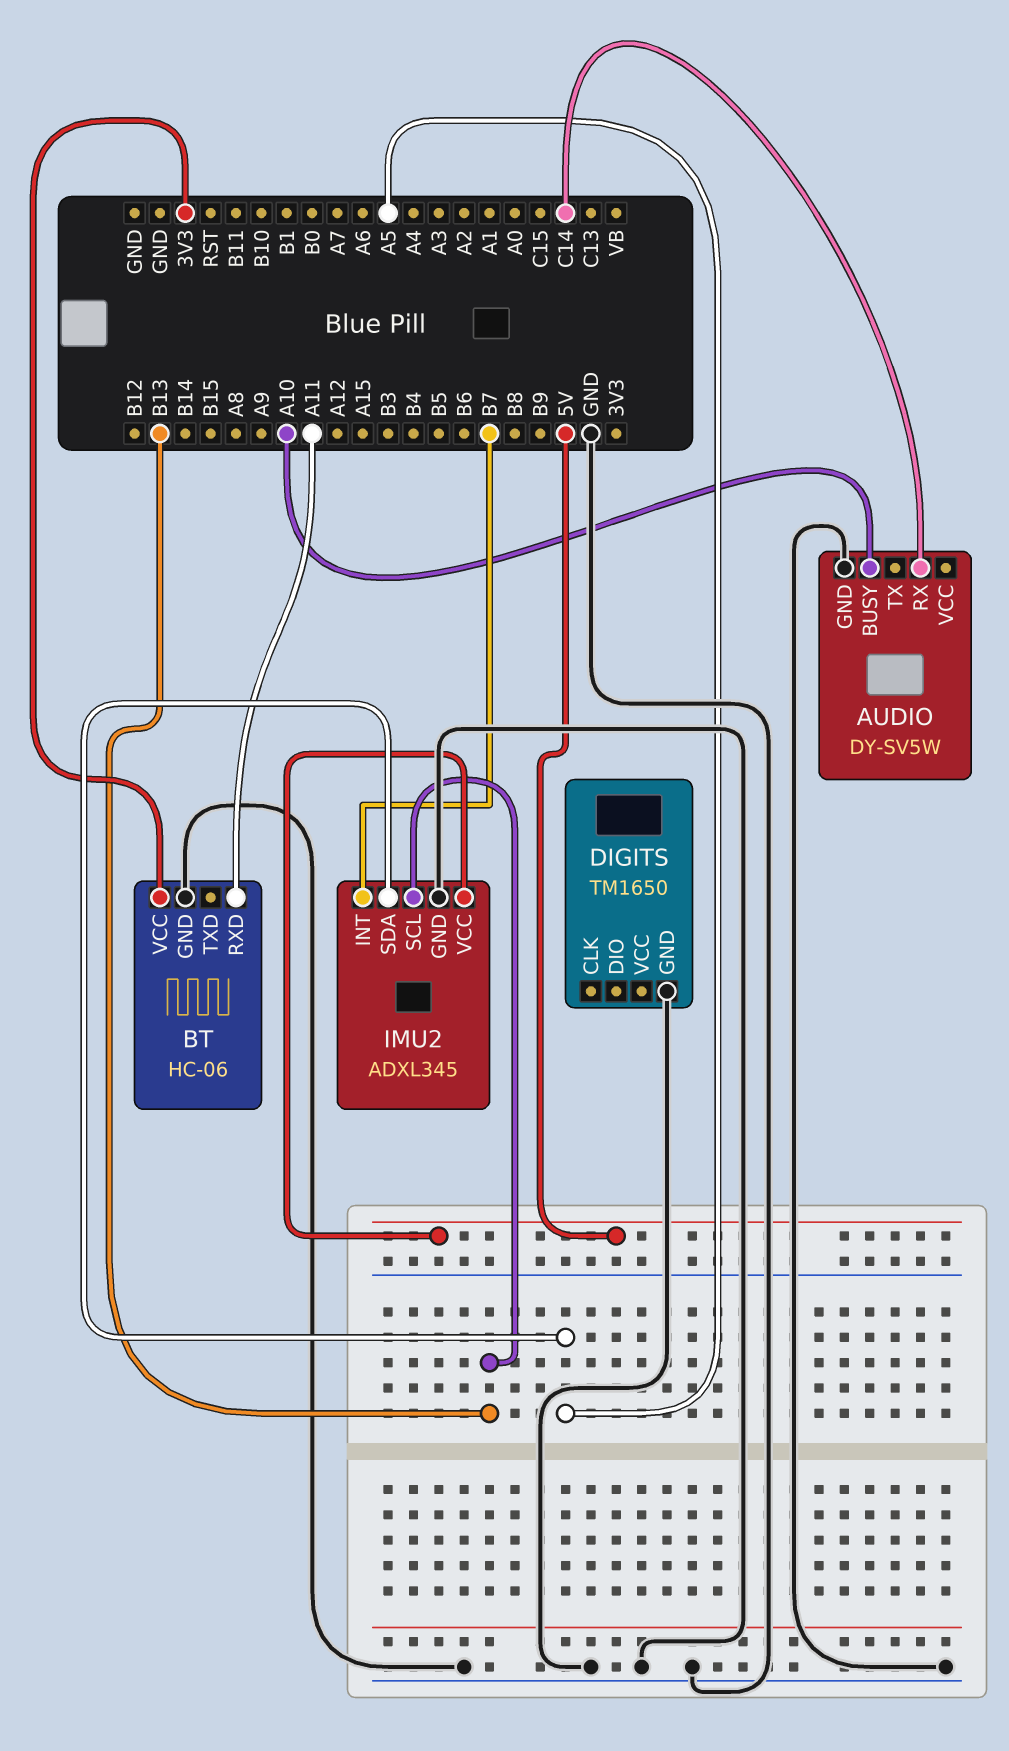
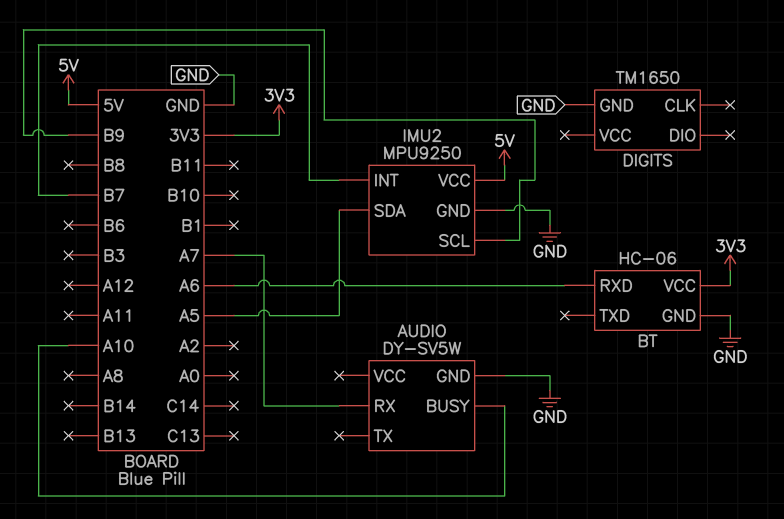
AUDIO pin RX: C14 -> A7
BT pin RXD: A11 -> A6
IMU2: ADXL345 -> MPU9250
IMU2 pin SCL: B13 -> B9

